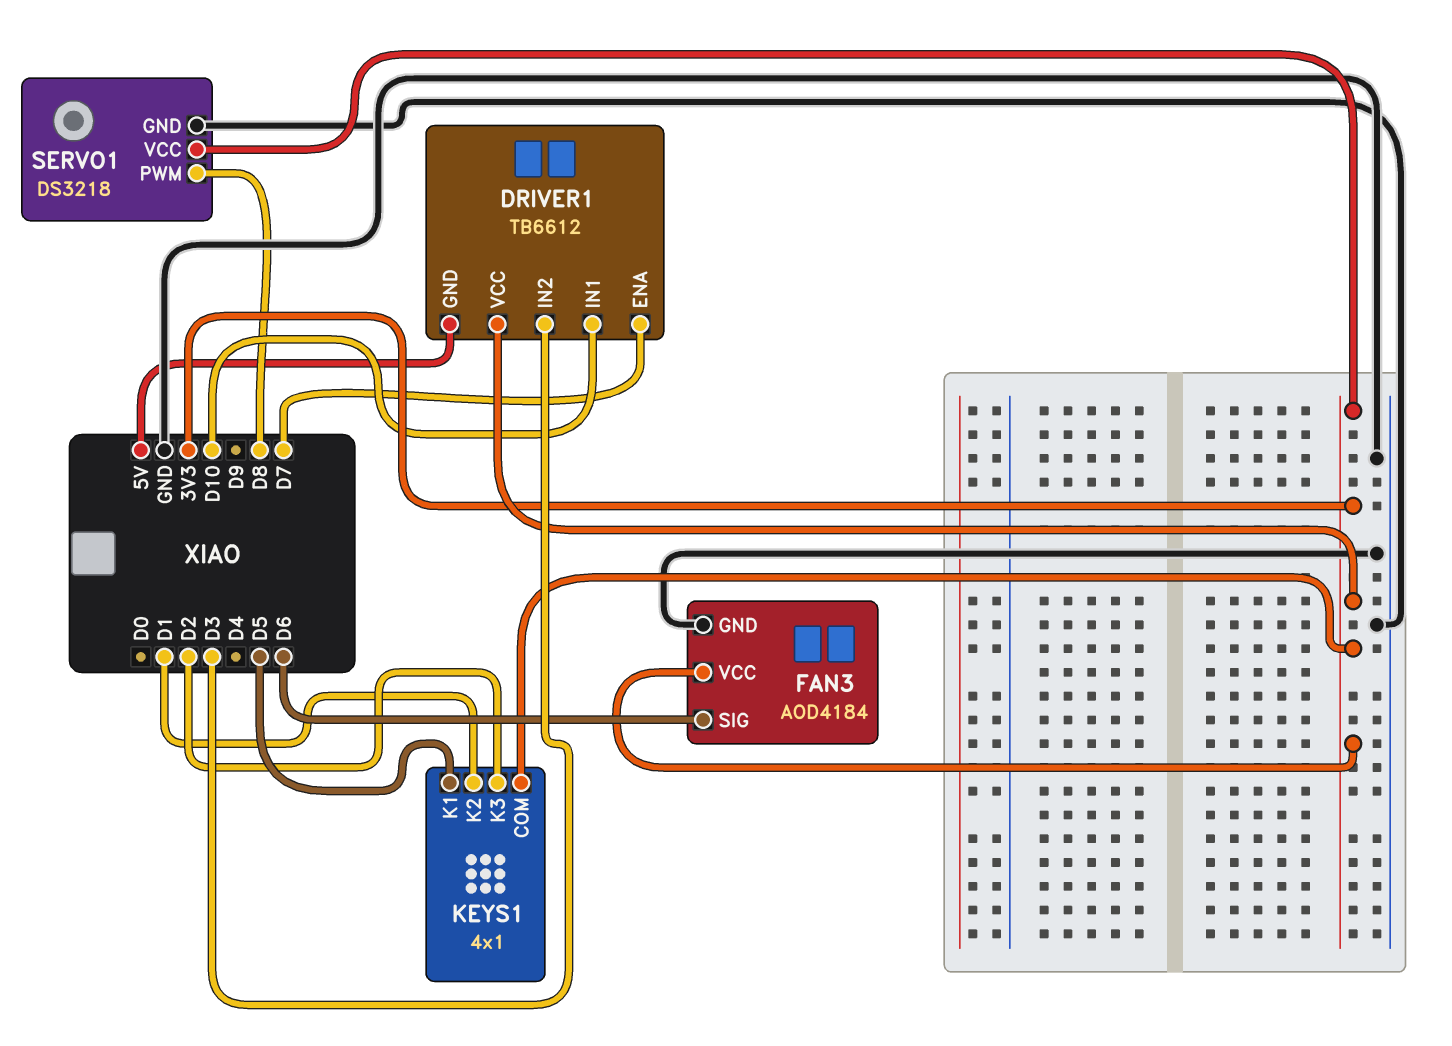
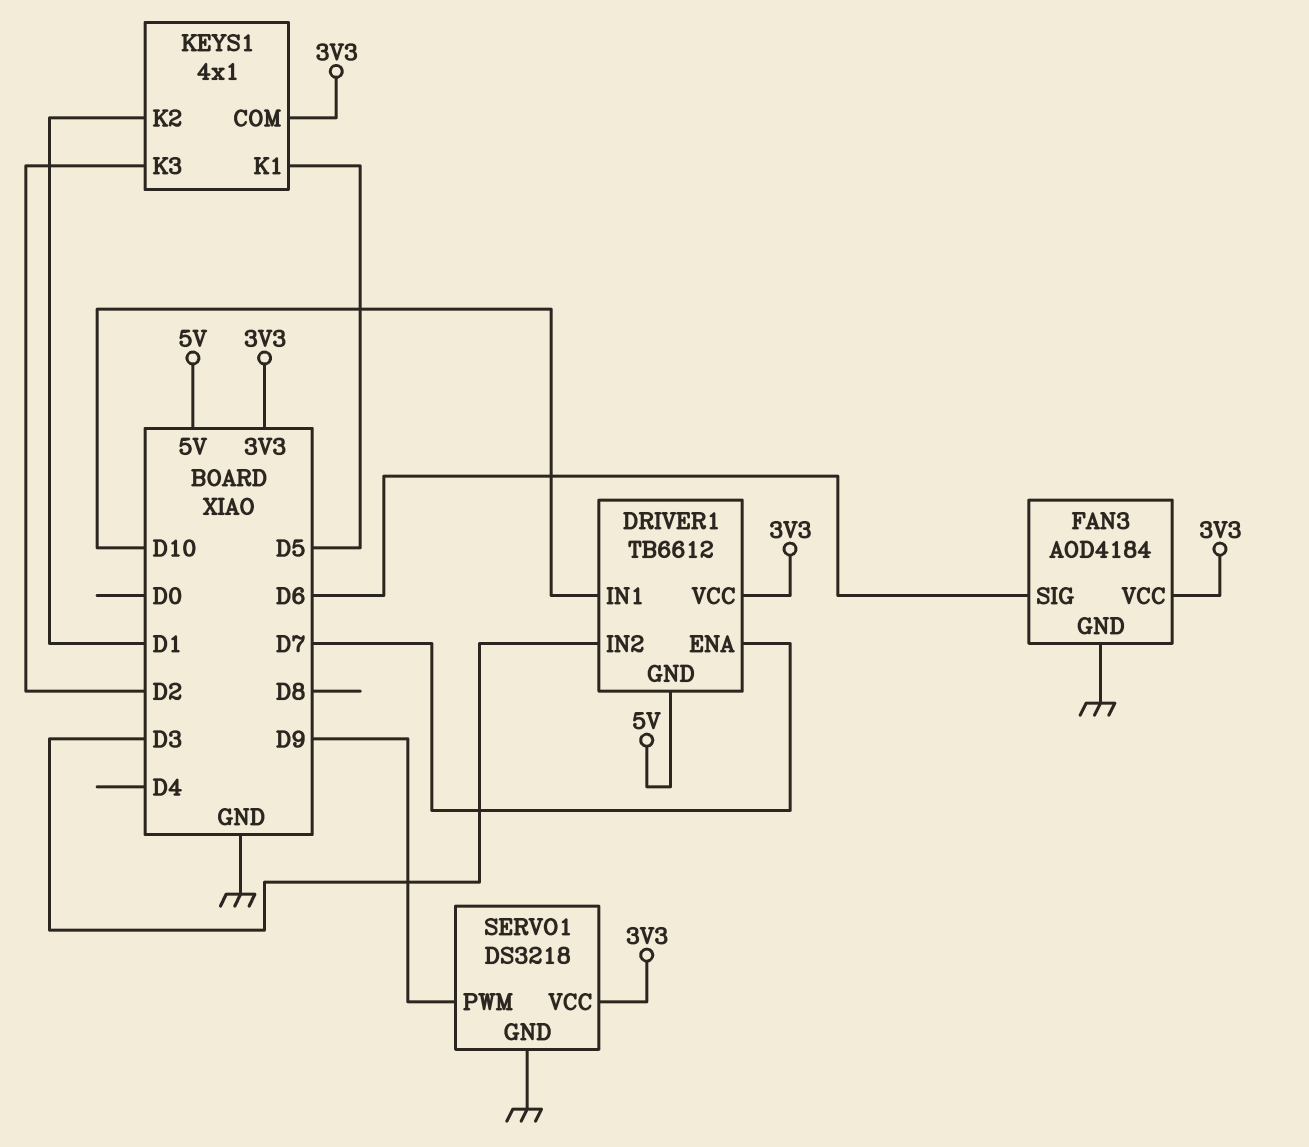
SERVO1 pin PWM: D8 -> D9

